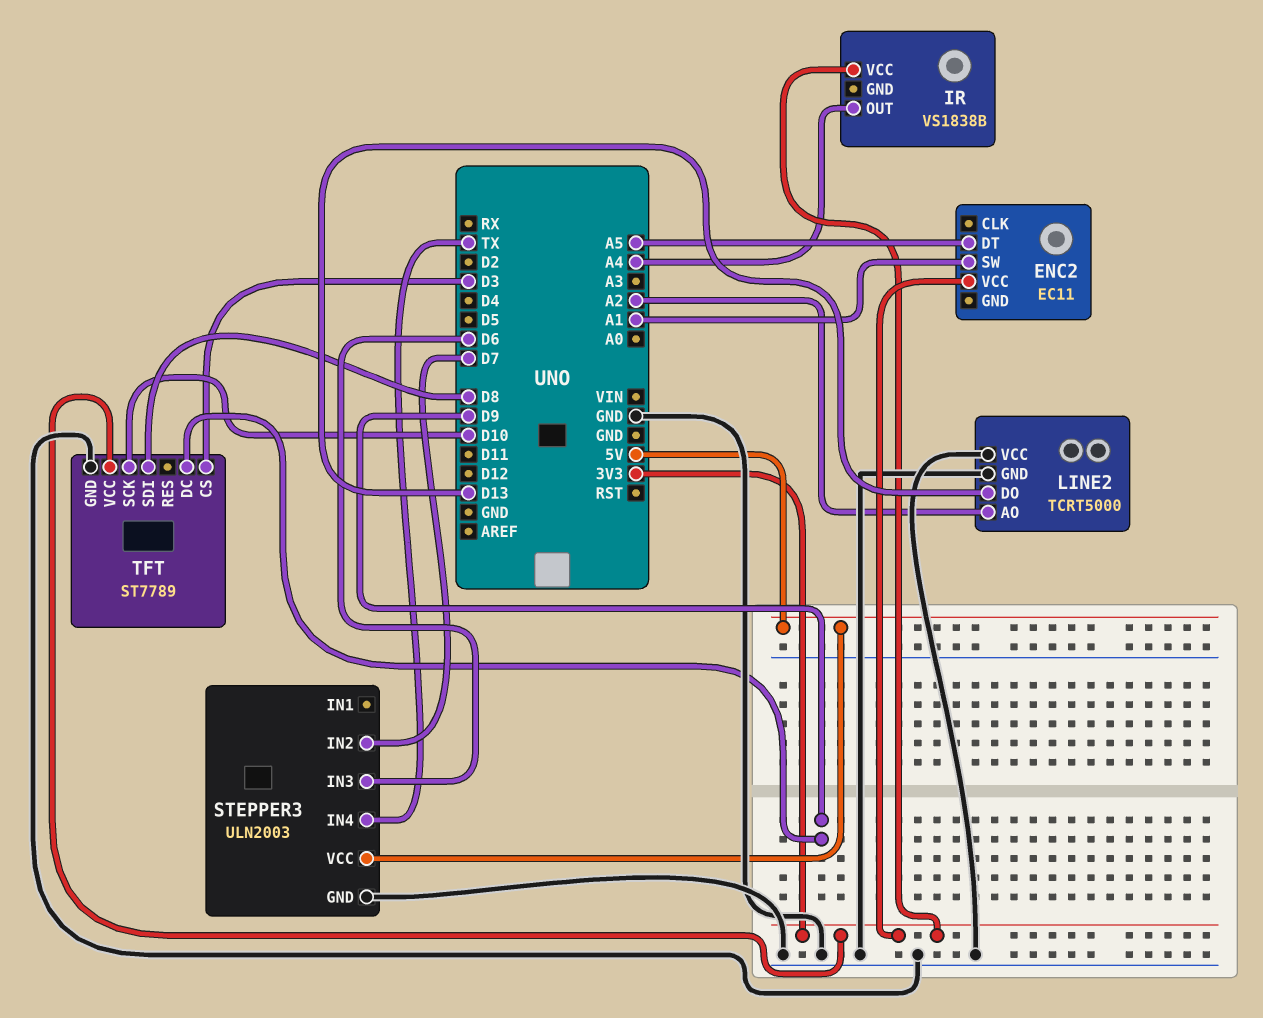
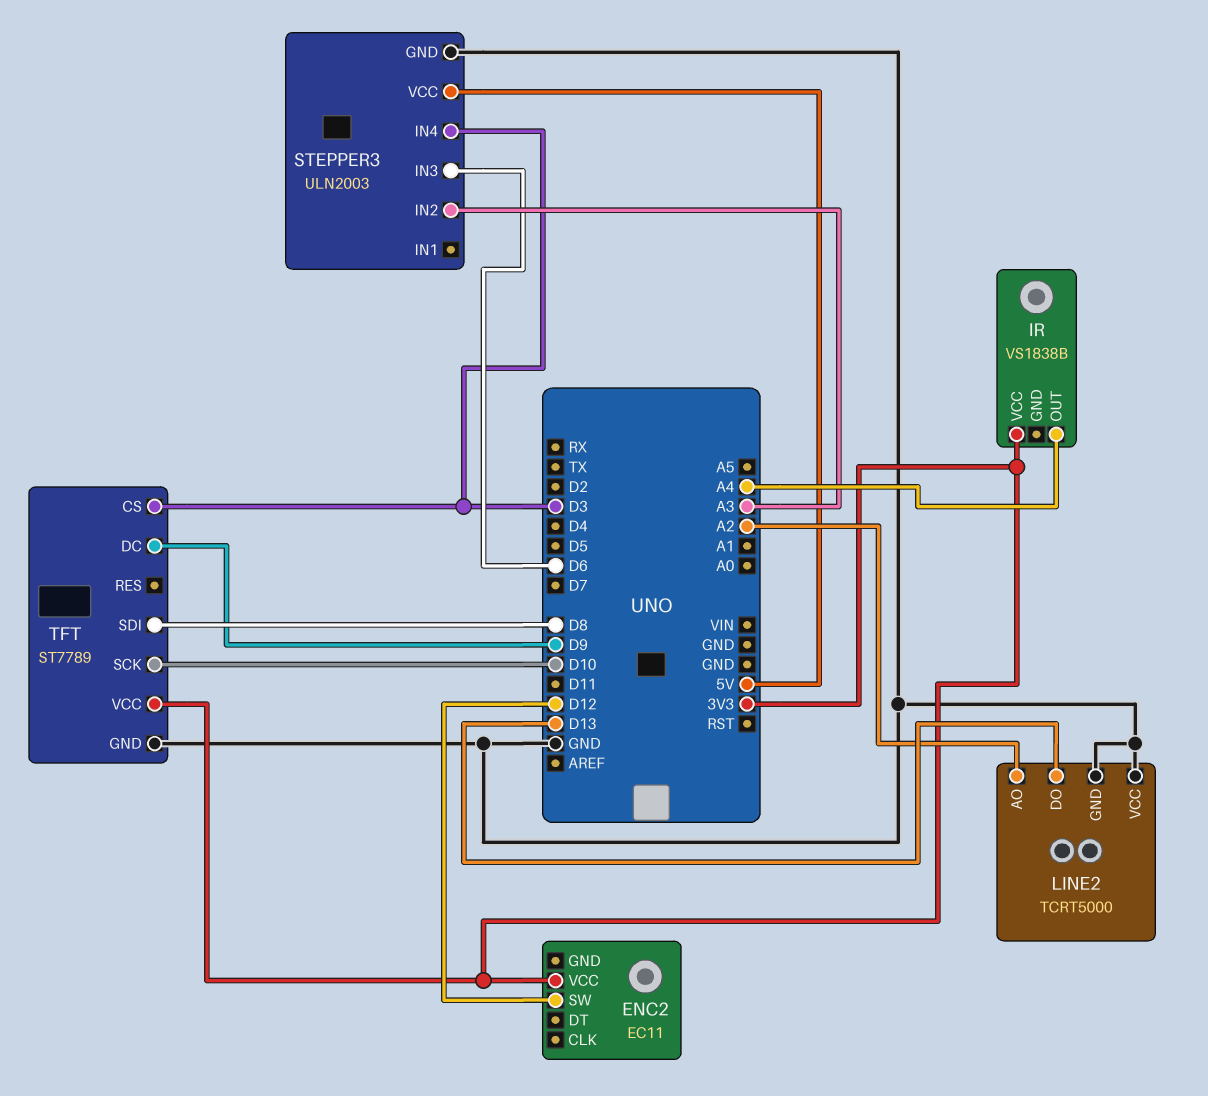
ENC2 pin DT: A5 -> none
ENC2 pin SW: A1 -> D12
STEPPER3 pin IN2: D7 -> A3
STEPPER3 pin IN4: TX -> D3

